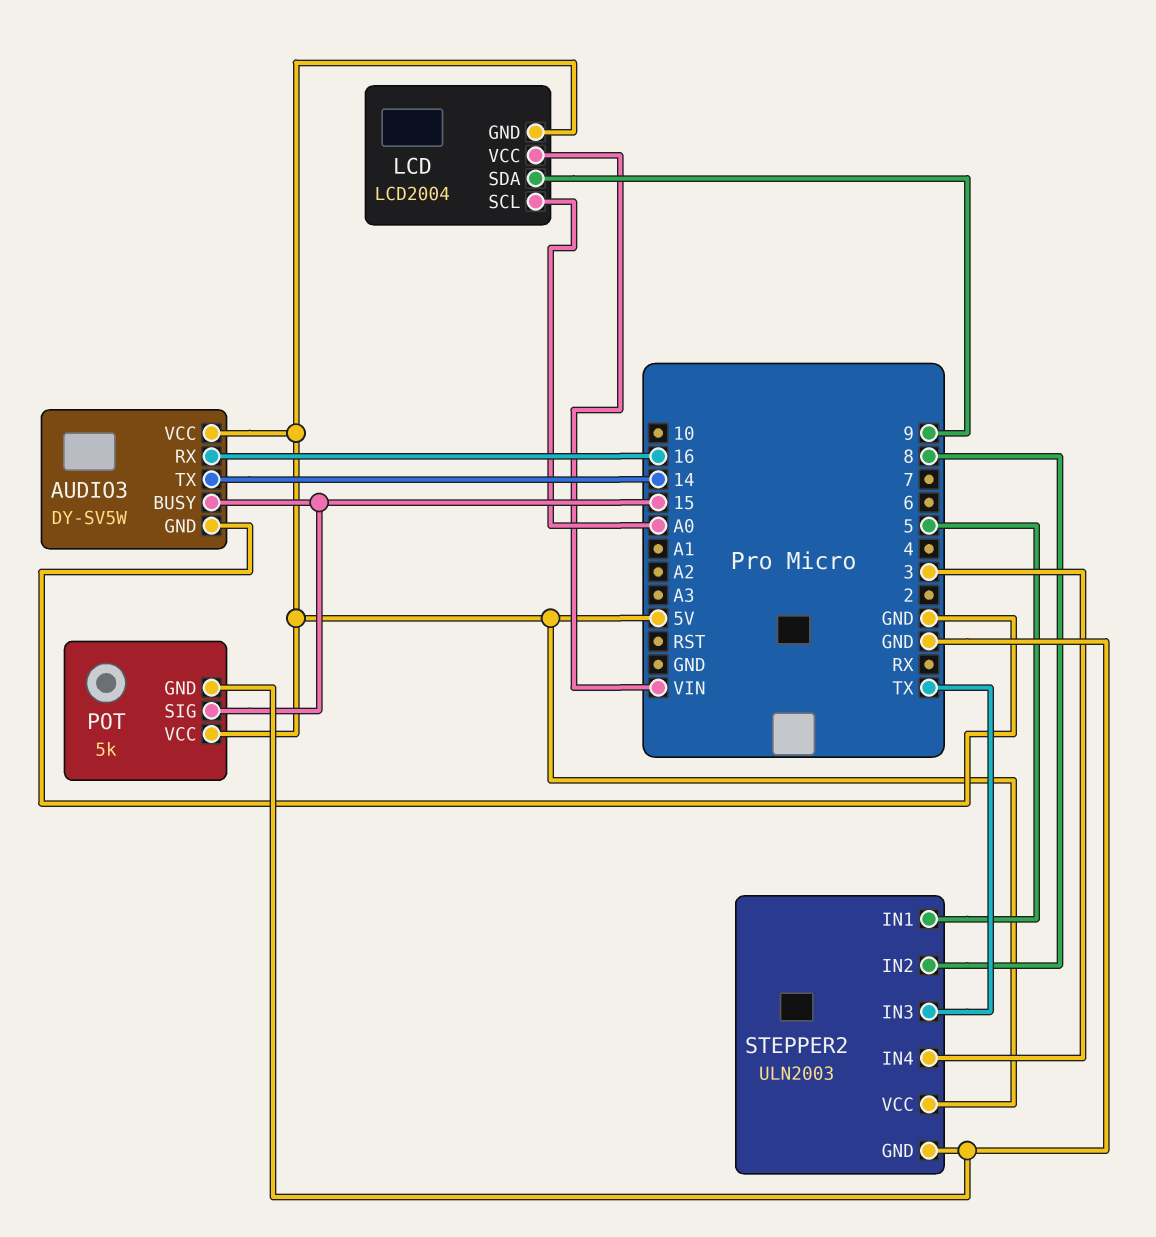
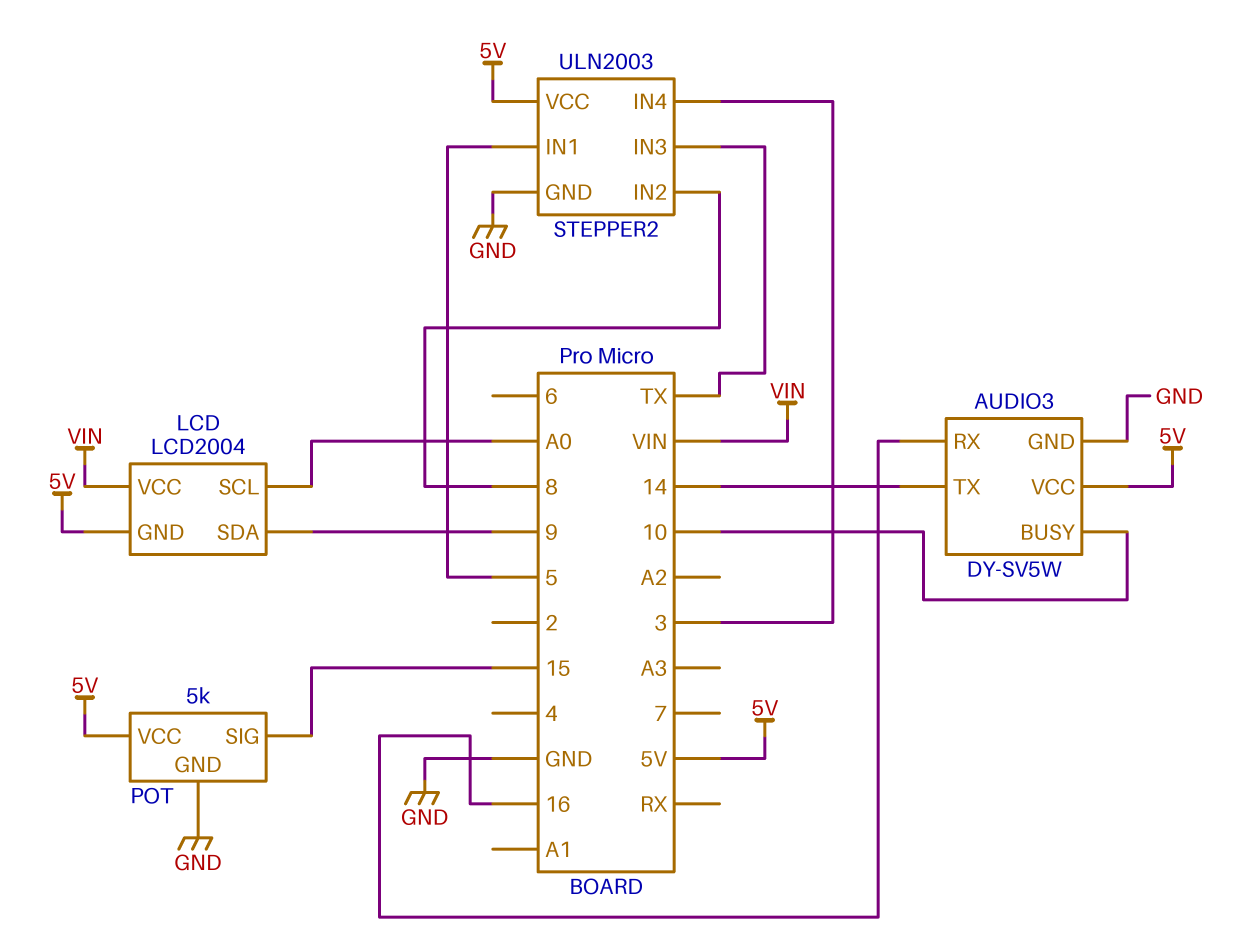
AUDIO3 pin BUSY: 15 -> 10

